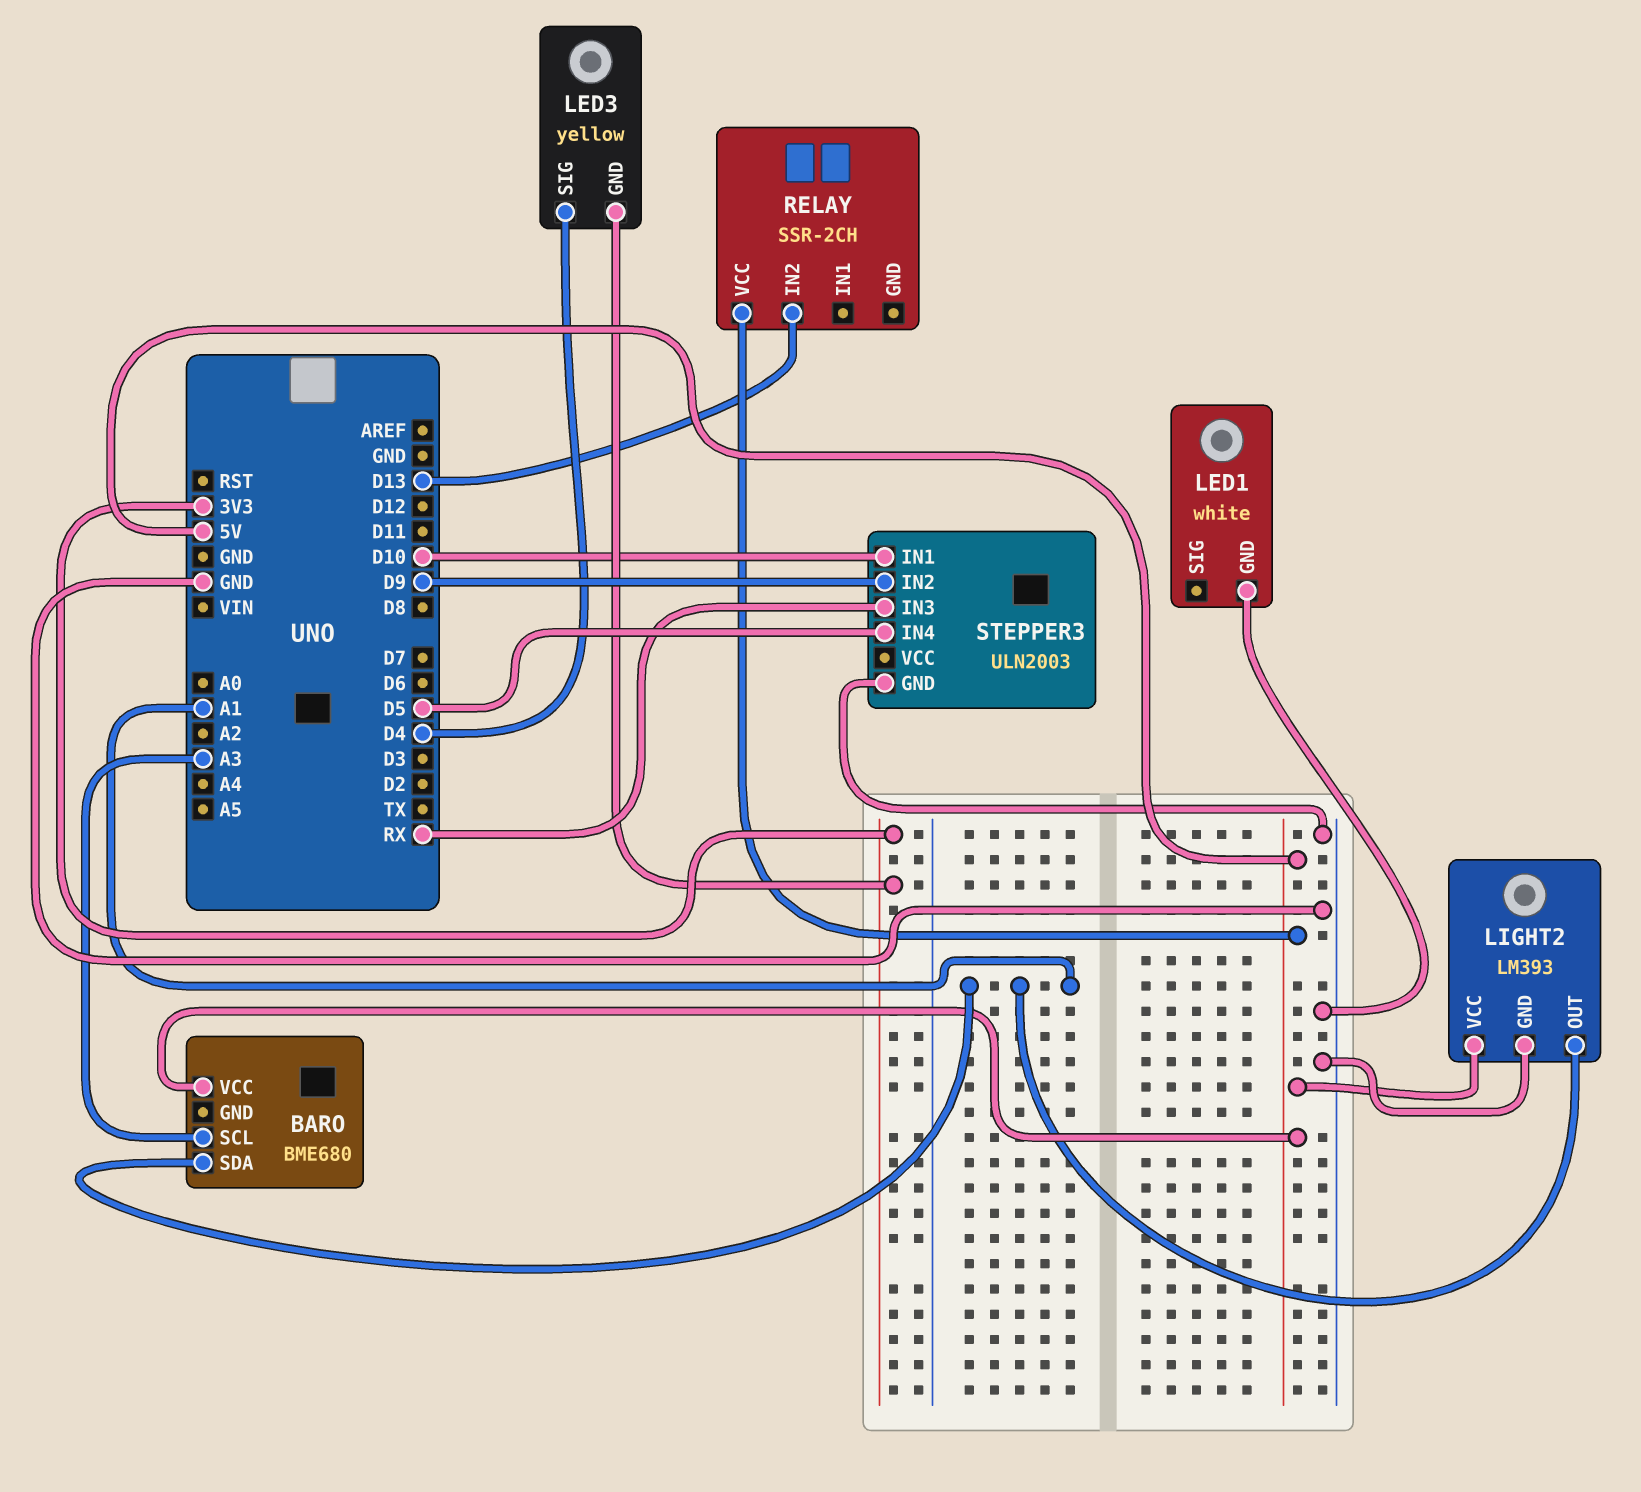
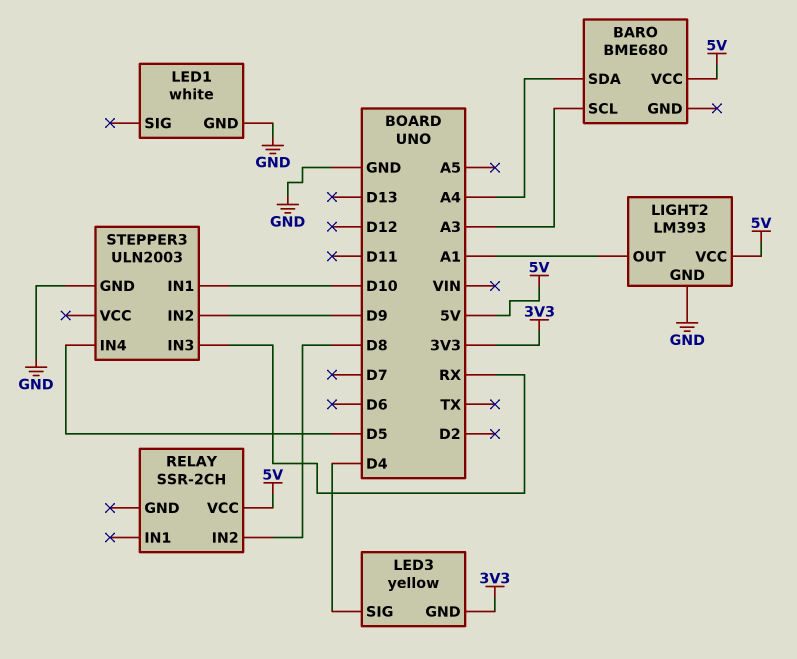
BARO pin SDA: A1 -> A4
RELAY pin IN2: D13 -> D8

